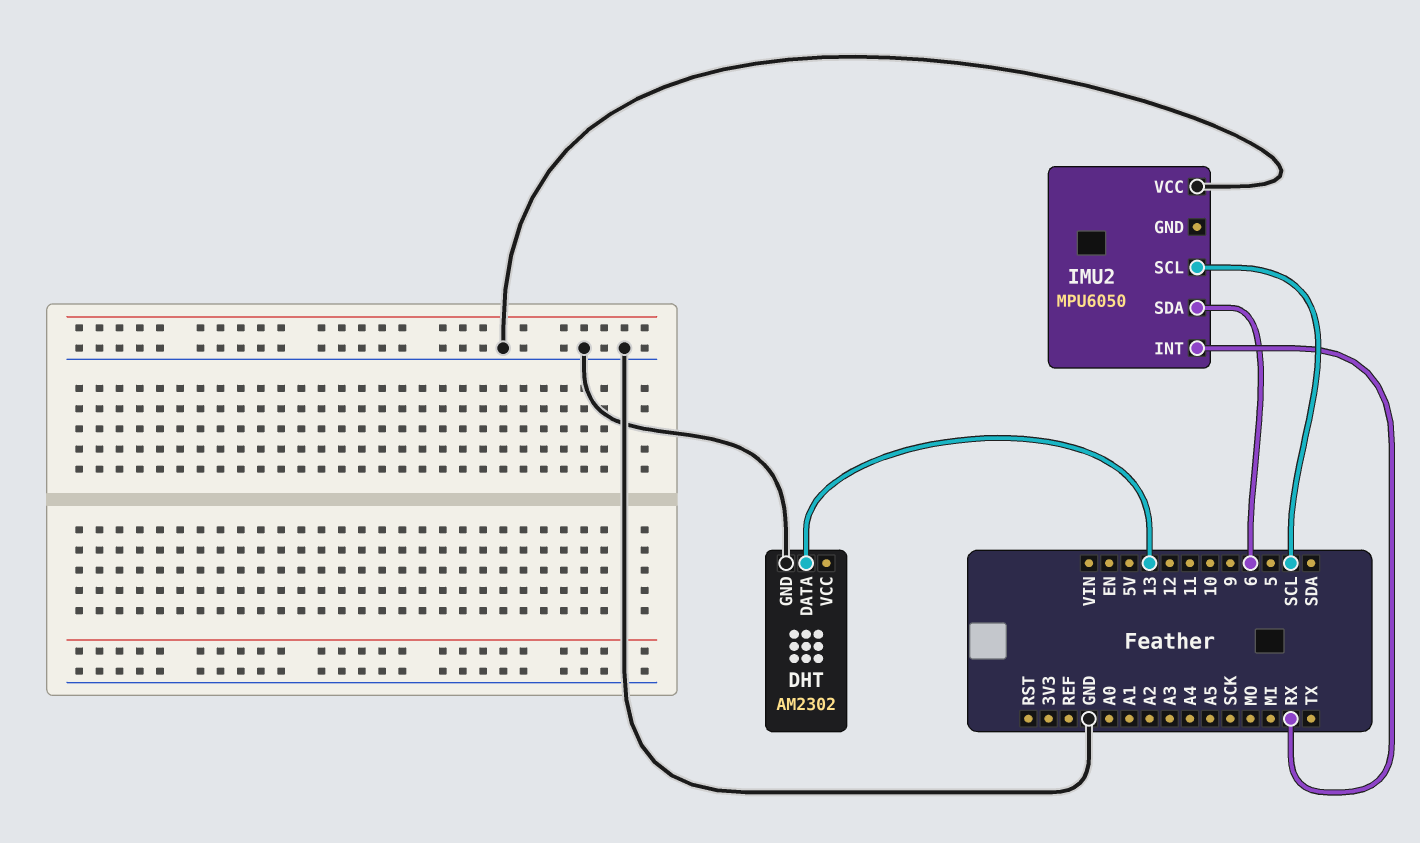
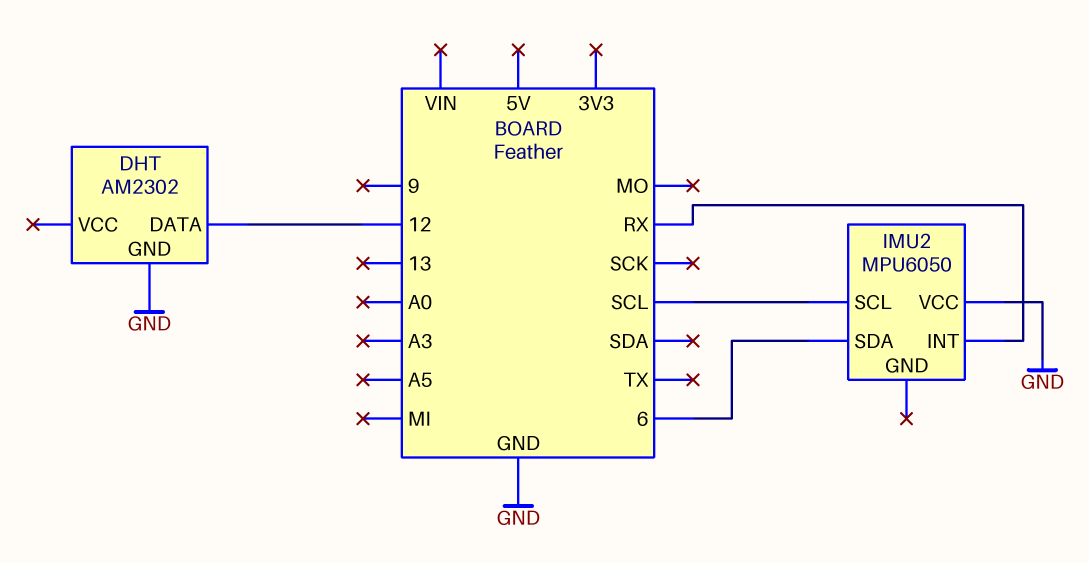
DHT pin DATA: 13 -> 12

